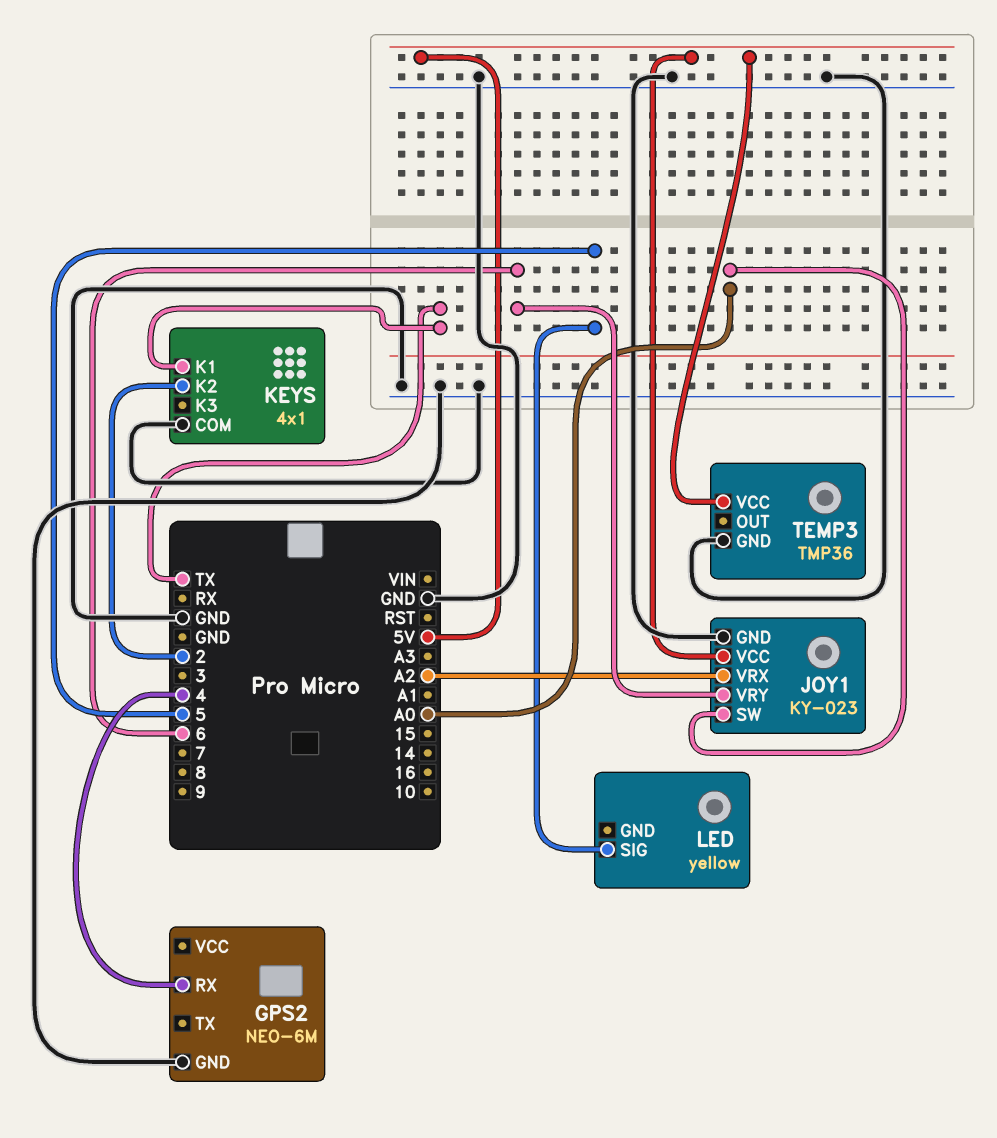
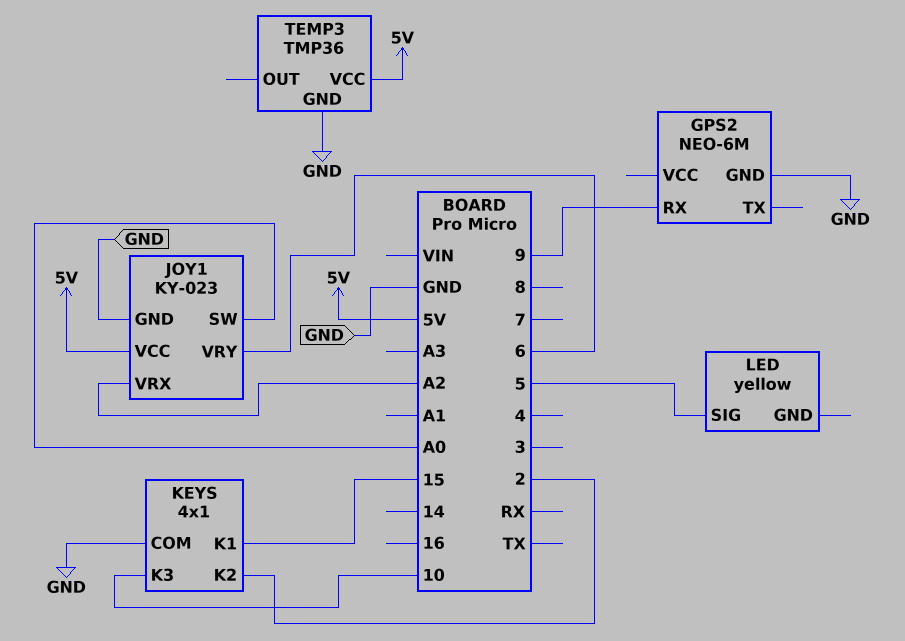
GPS2 pin RX: 4 -> 9
KEYS pin K1: TX -> 15
KEYS pin K3: none -> 10

